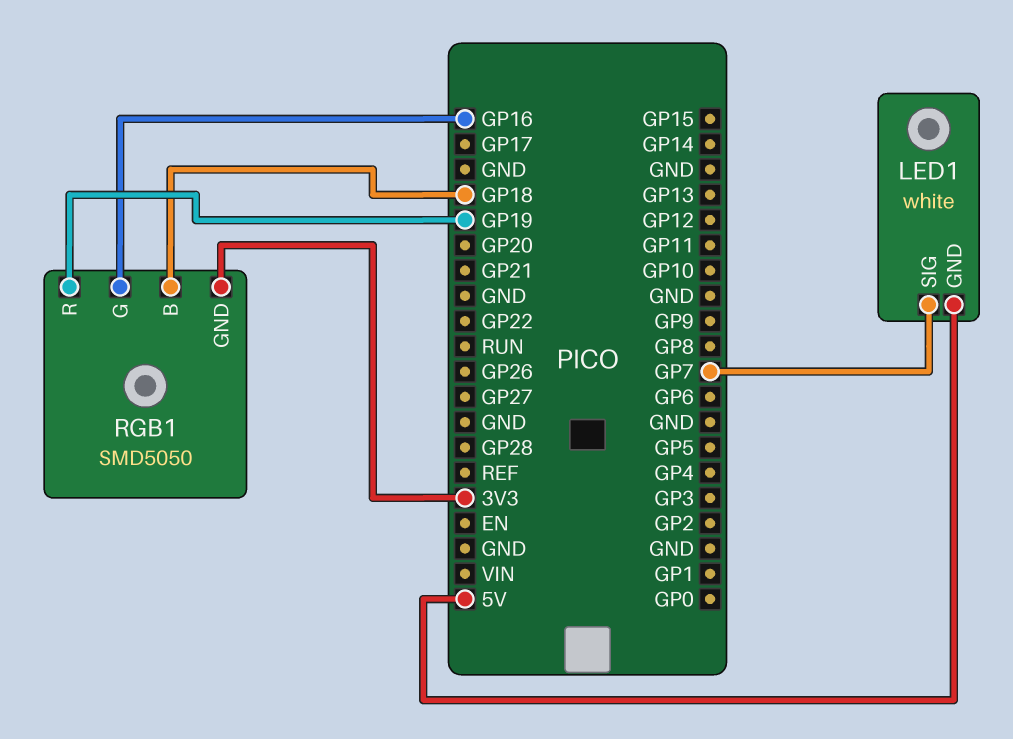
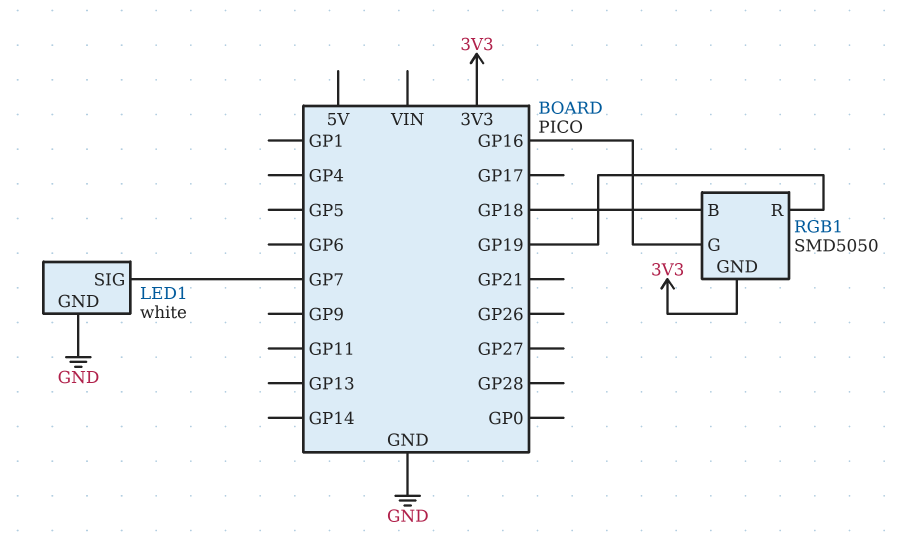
LED1 pin GND: 5V -> GND

